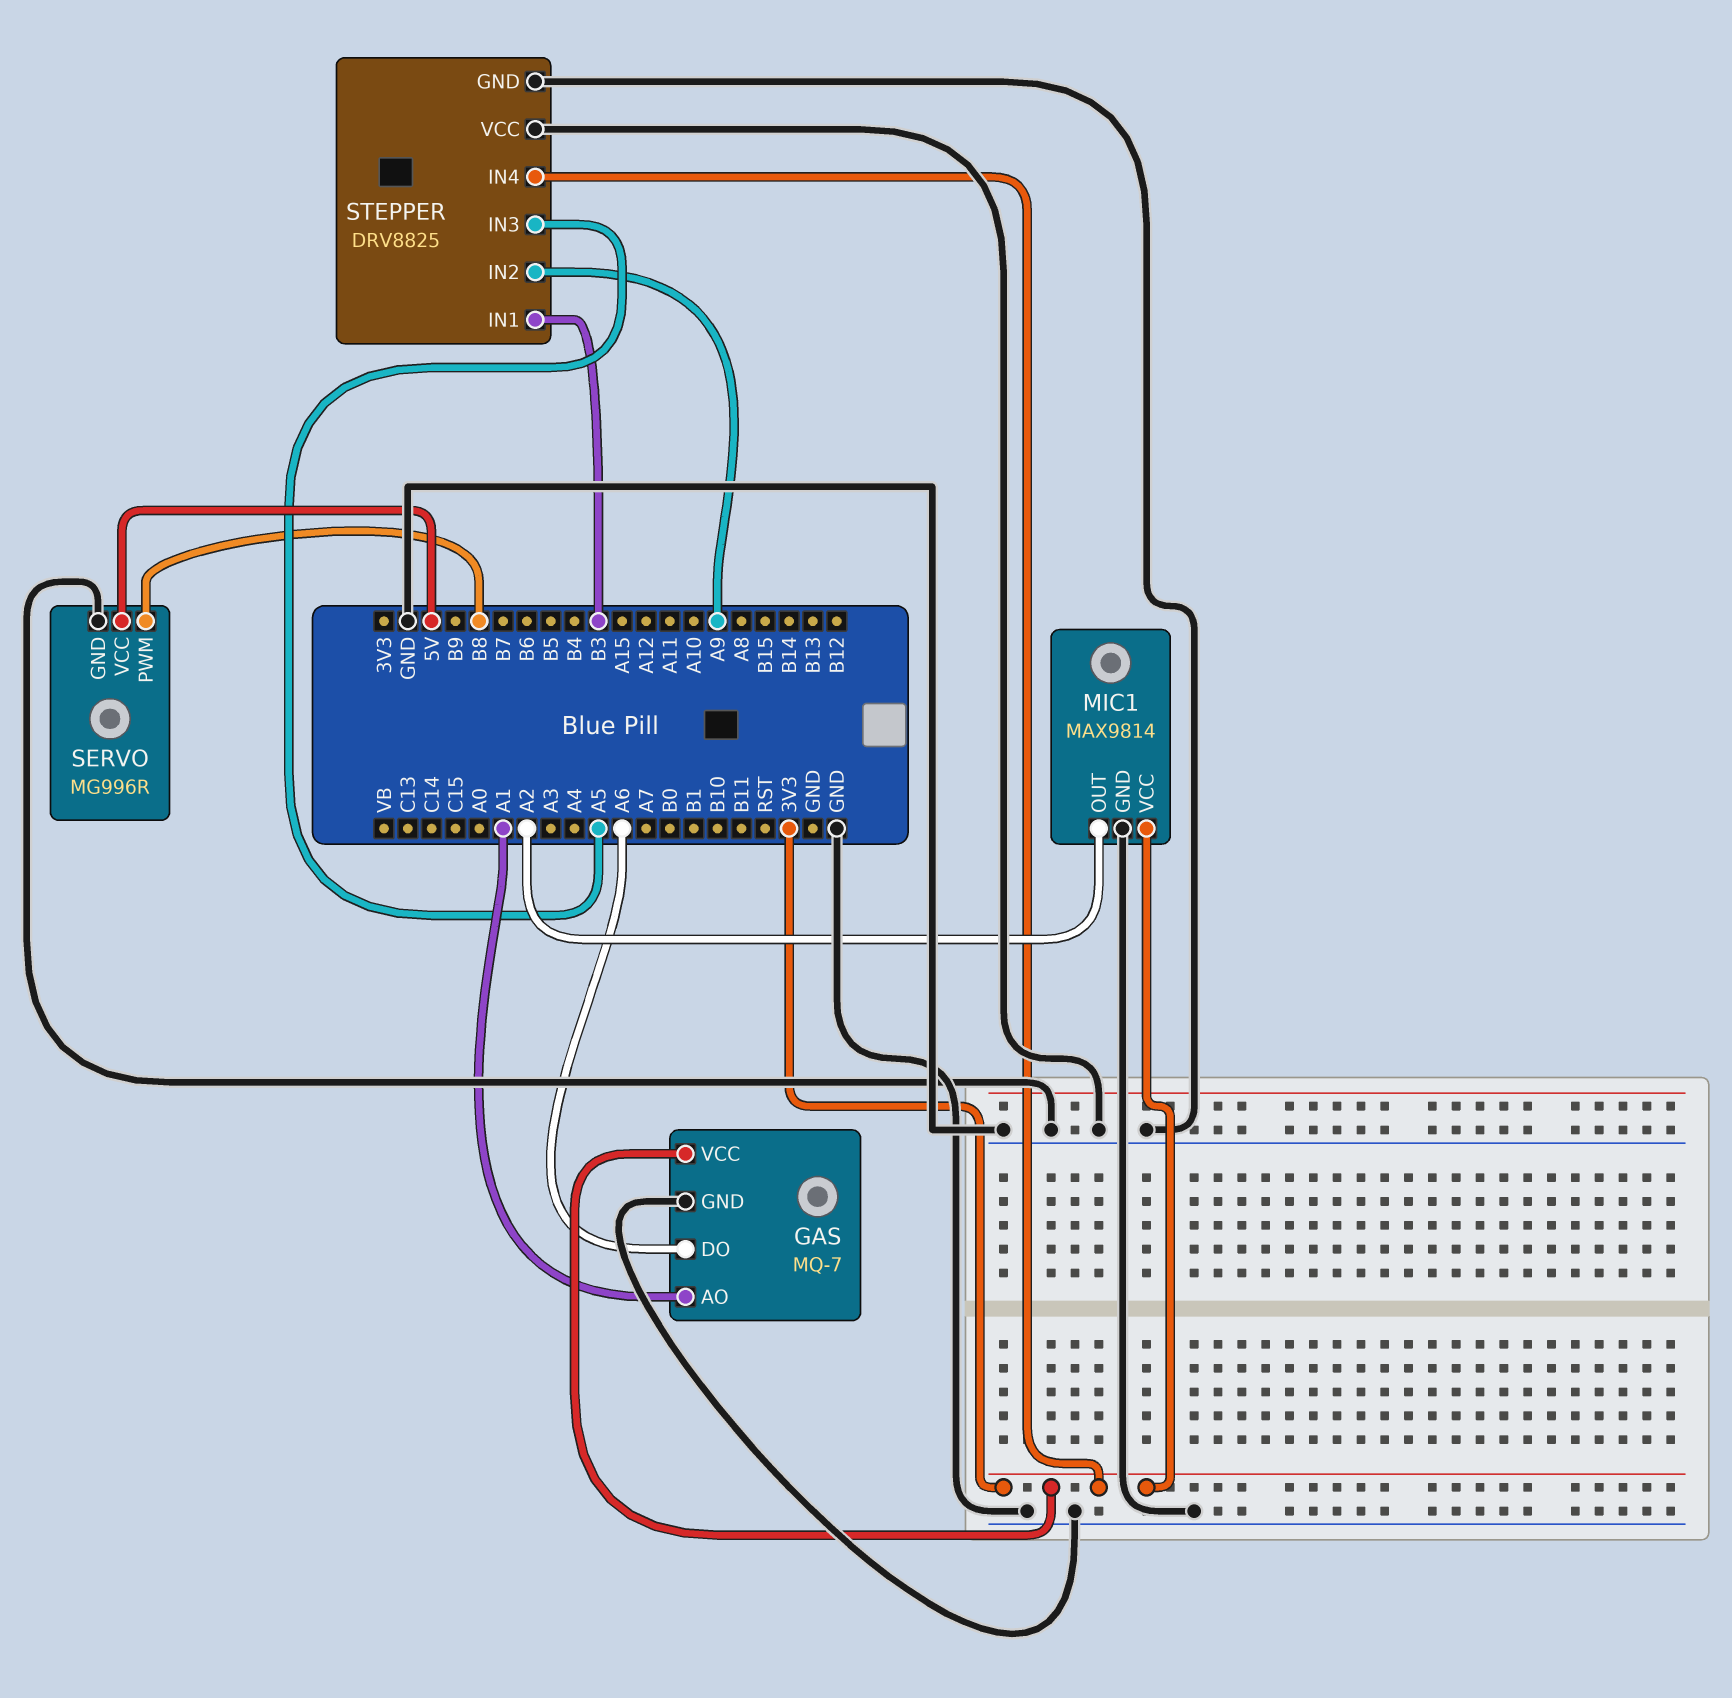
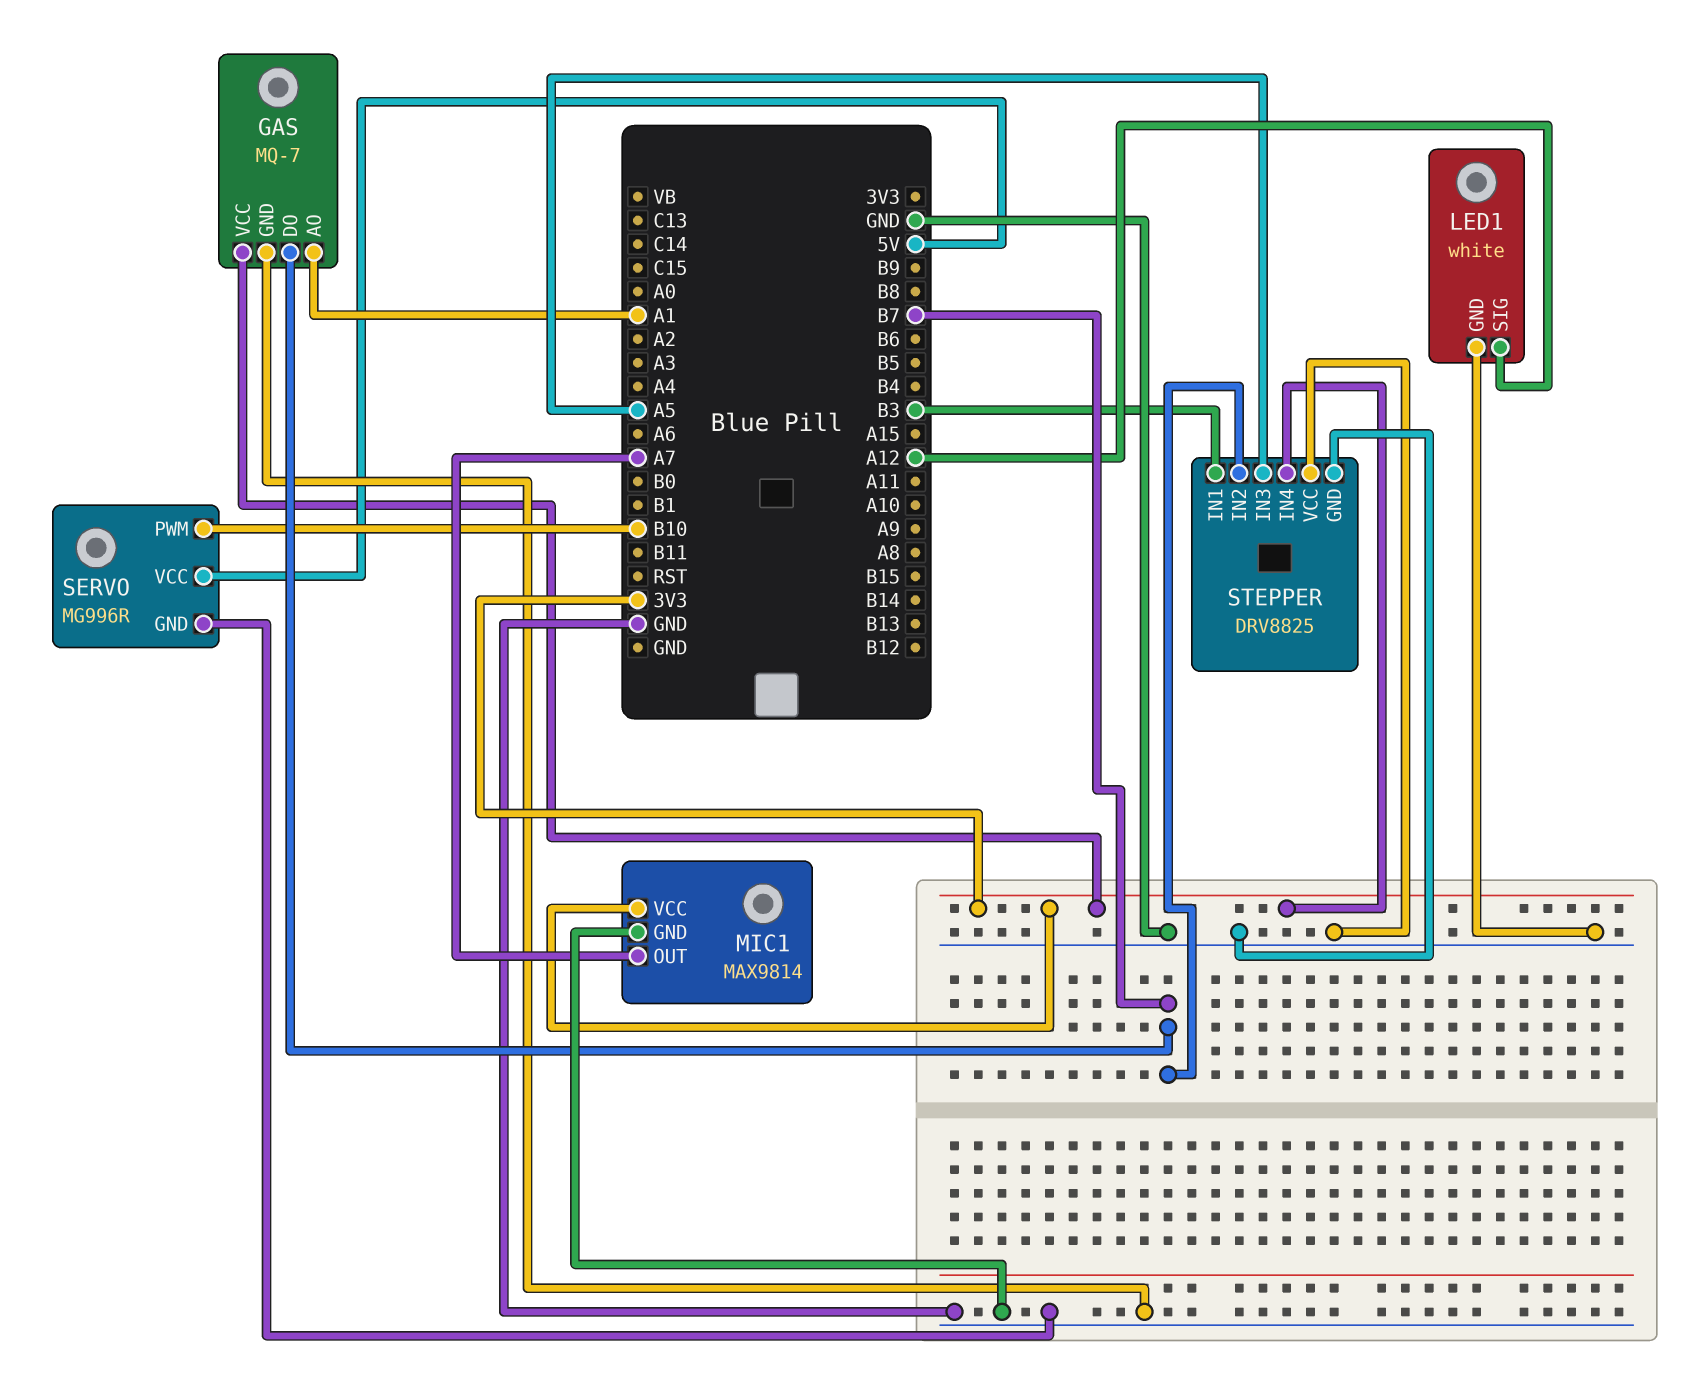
GAS pin DO: A6 -> B7
LED1: none -> white
LED1 pin GND: none -> GND
LED1 pin SIG: none -> A12
MIC1 pin OUT: A2 -> A7
SERVO pin PWM: B8 -> B10
STEPPER pin IN2: A9 -> B7

